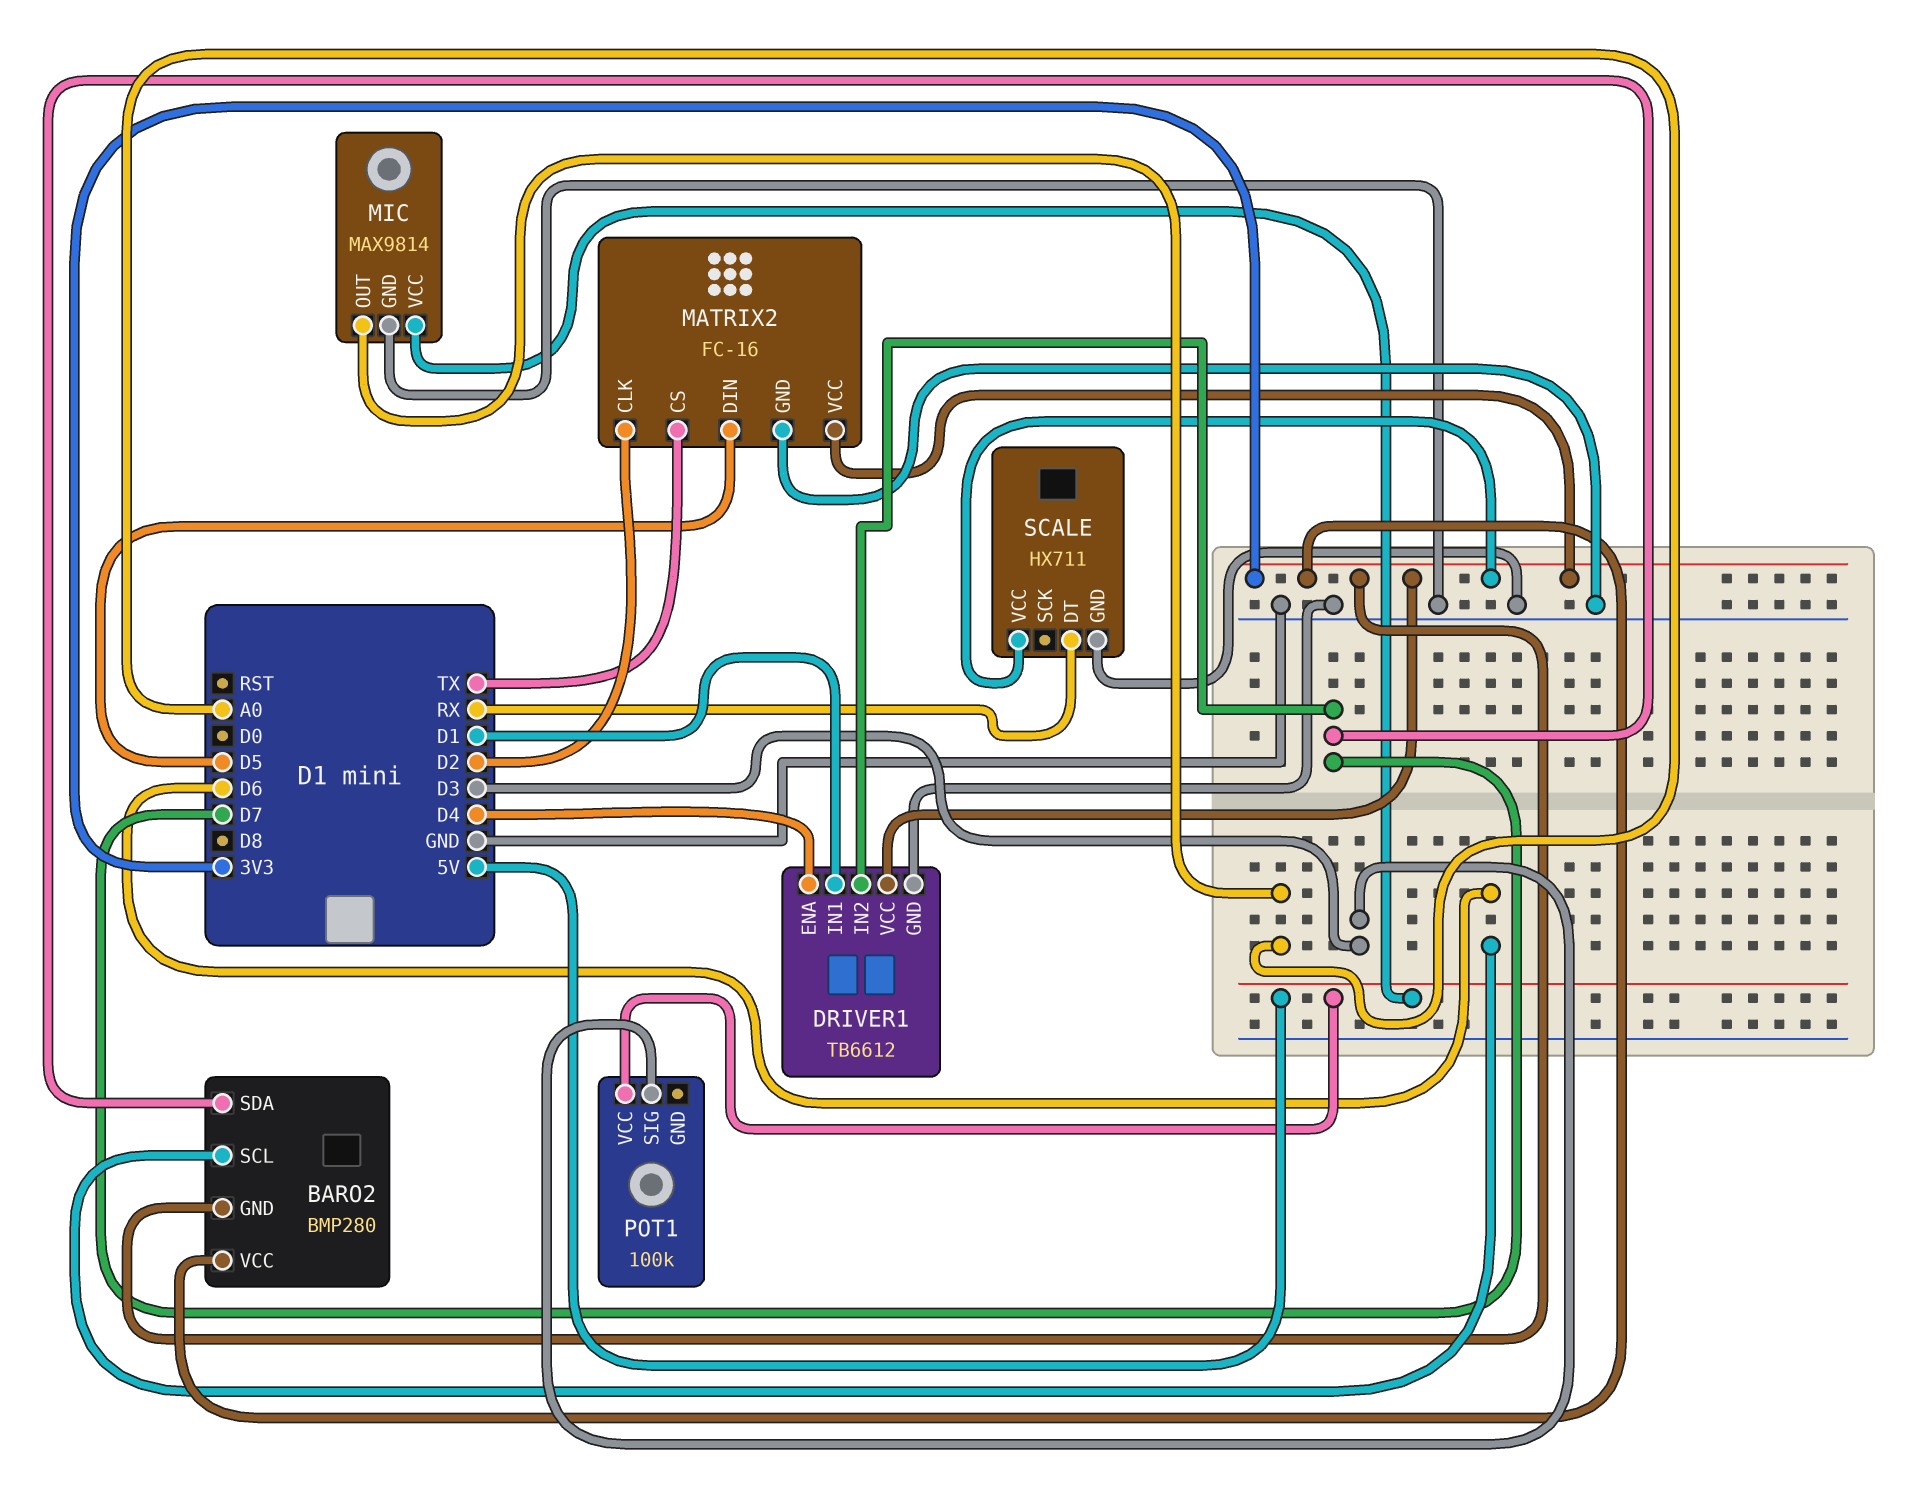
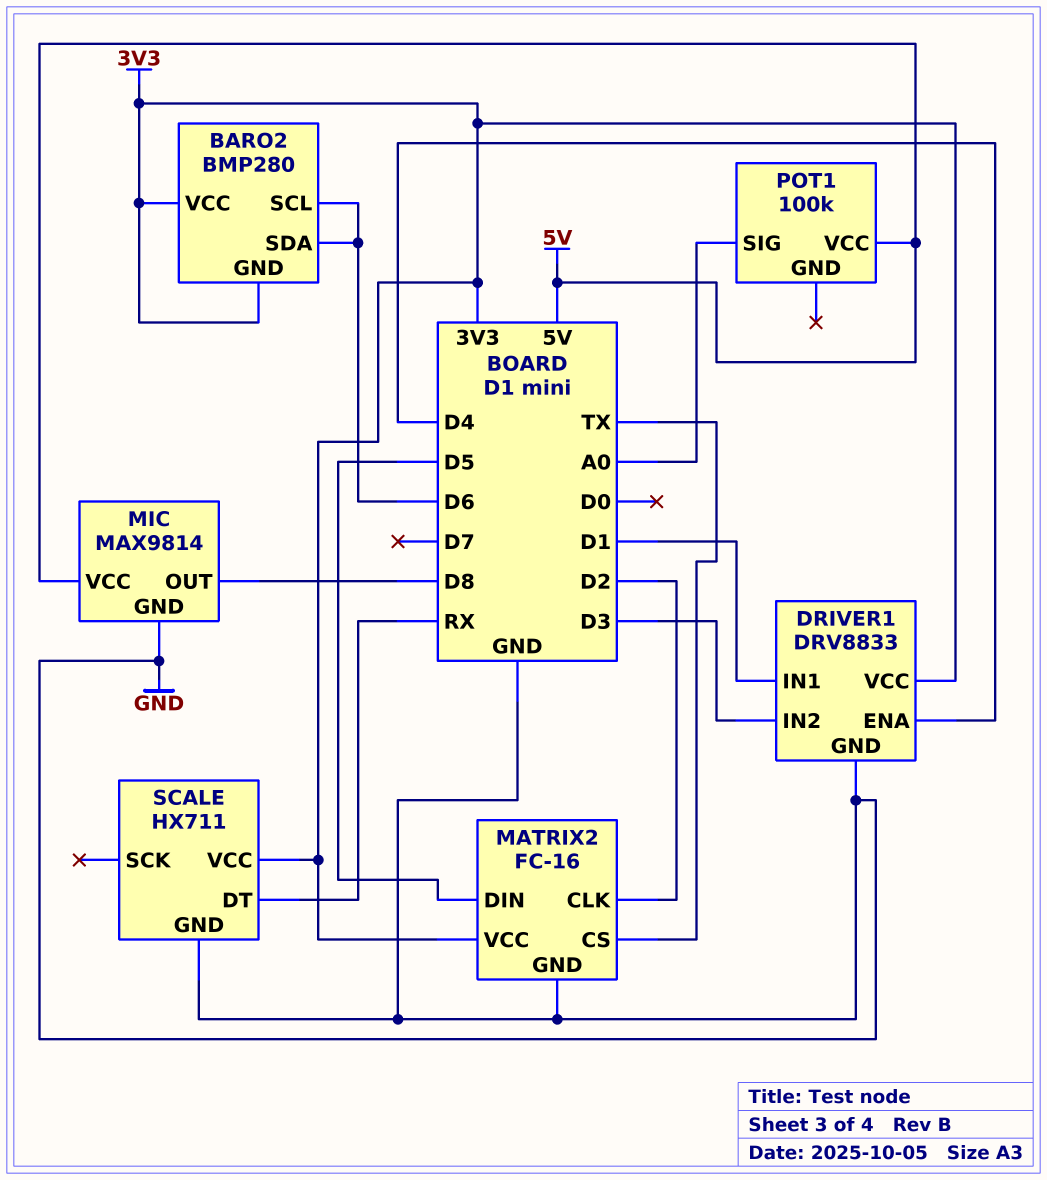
BARO2 pin SDA: D7 -> D6
DRIVER1: TB6612 -> DRV8833
DRIVER1 pin IN2: D7 -> D3
MIC pin OUT: A0 -> D8
POT1 pin SIG: D3 -> A0

